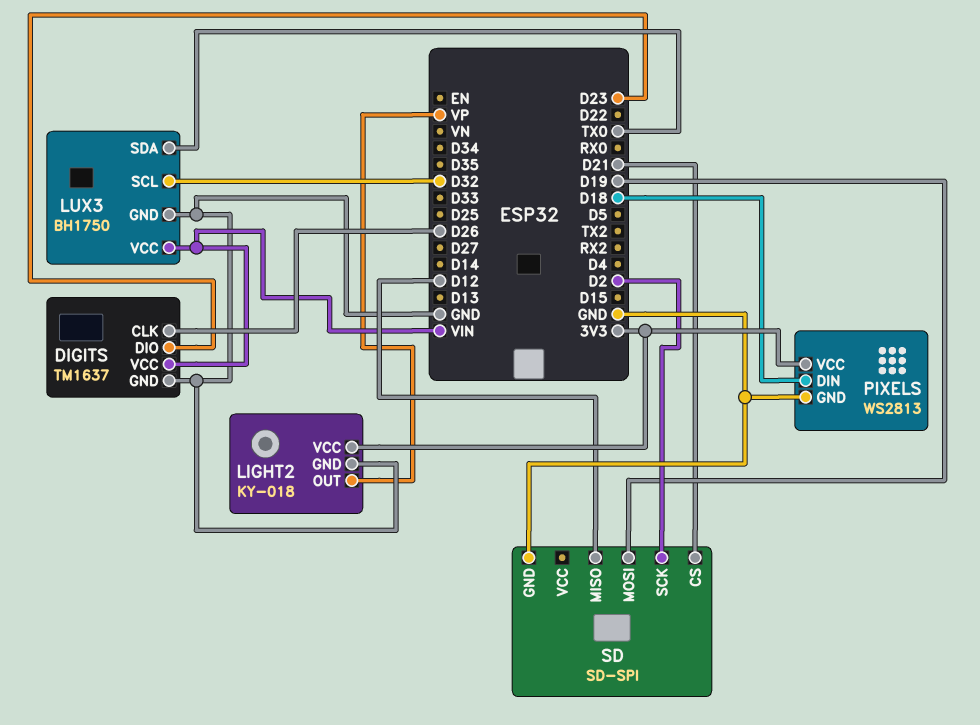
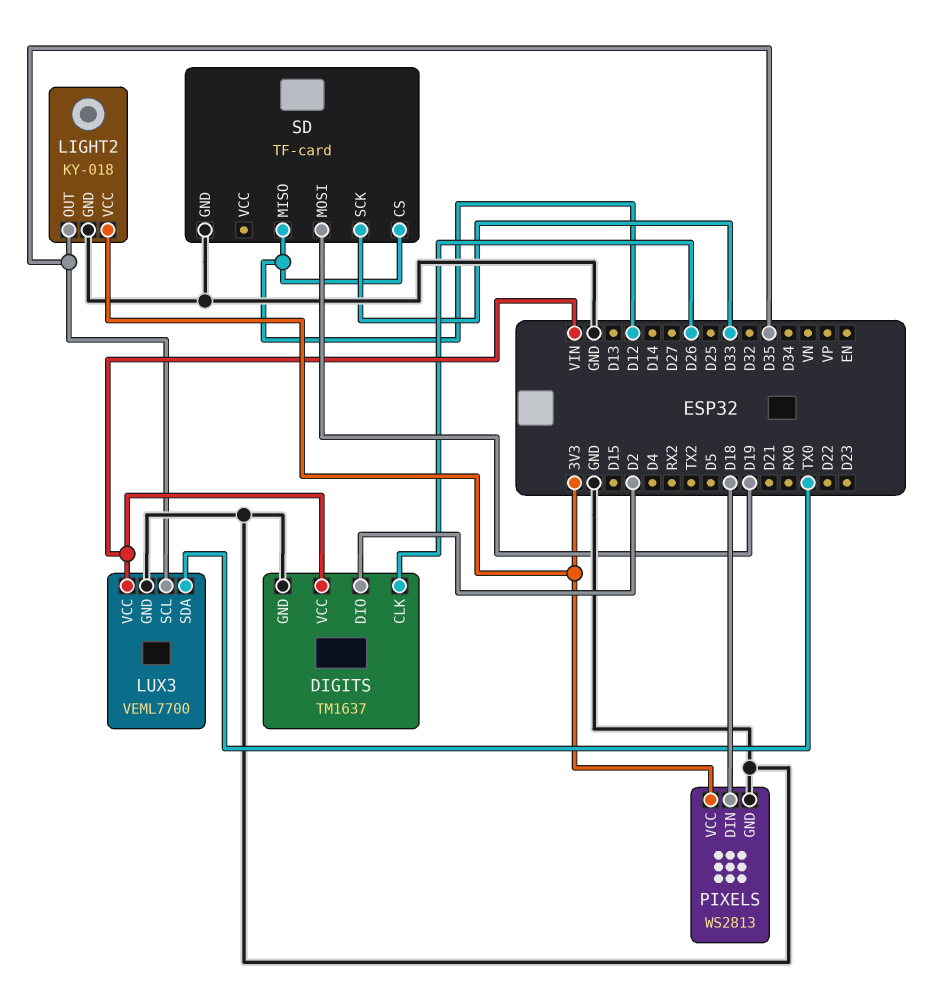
DIGITS pin DIO: D23 -> D2
LIGHT2 pin OUT: VP -> D35
LUX3: BH1750 -> VEML7700
LUX3 pin SCL: D32 -> D35
SD: SD-SPI -> TF-card
SD pin CS: D21 -> D12
SD pin SCK: D2 -> D33

